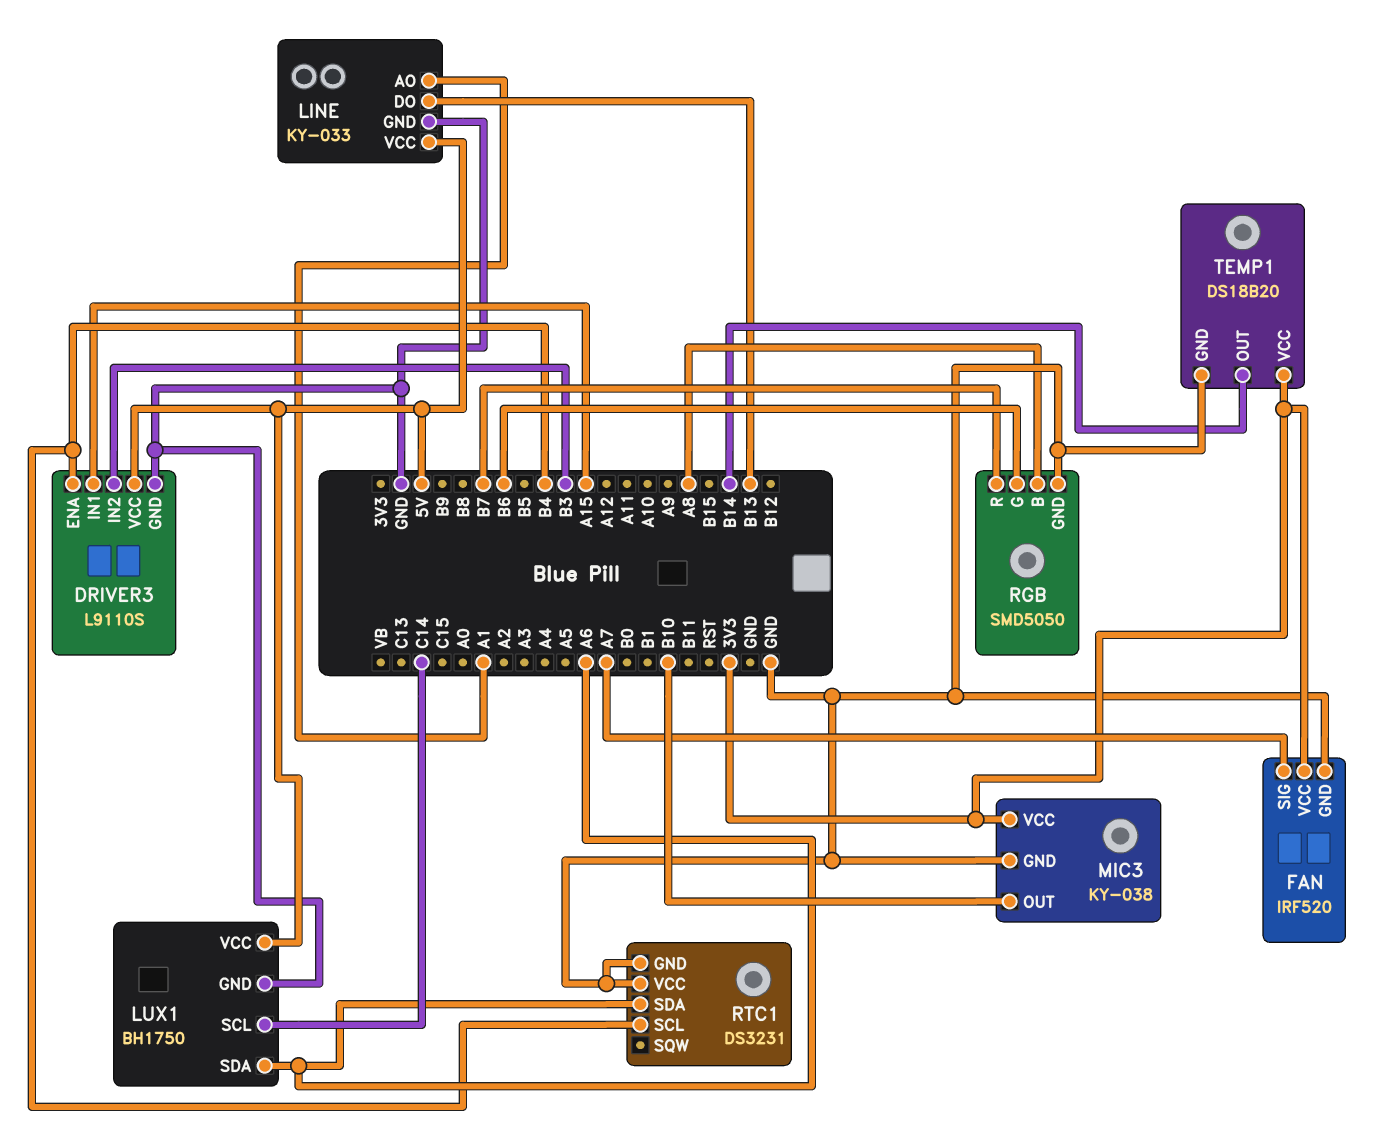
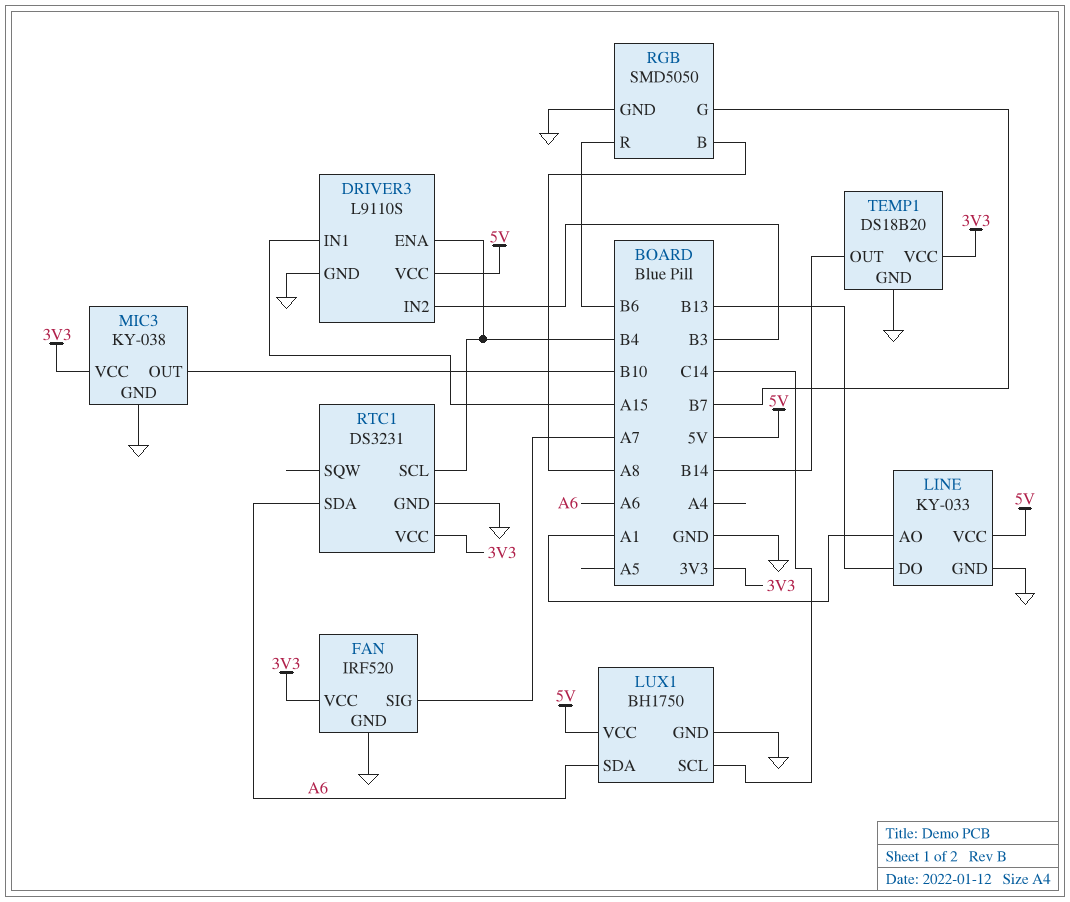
RGB pin G: B6 -> B7
RGB pin R: B7 -> B6
RTC1 pin VCC: GND -> 3V3

